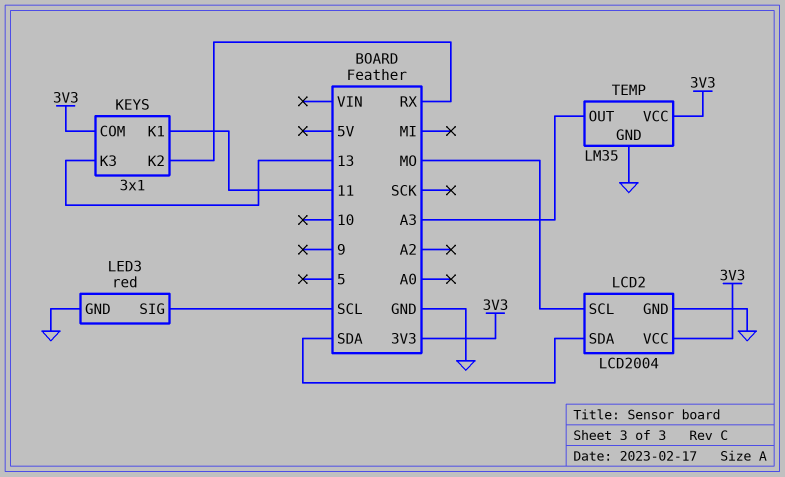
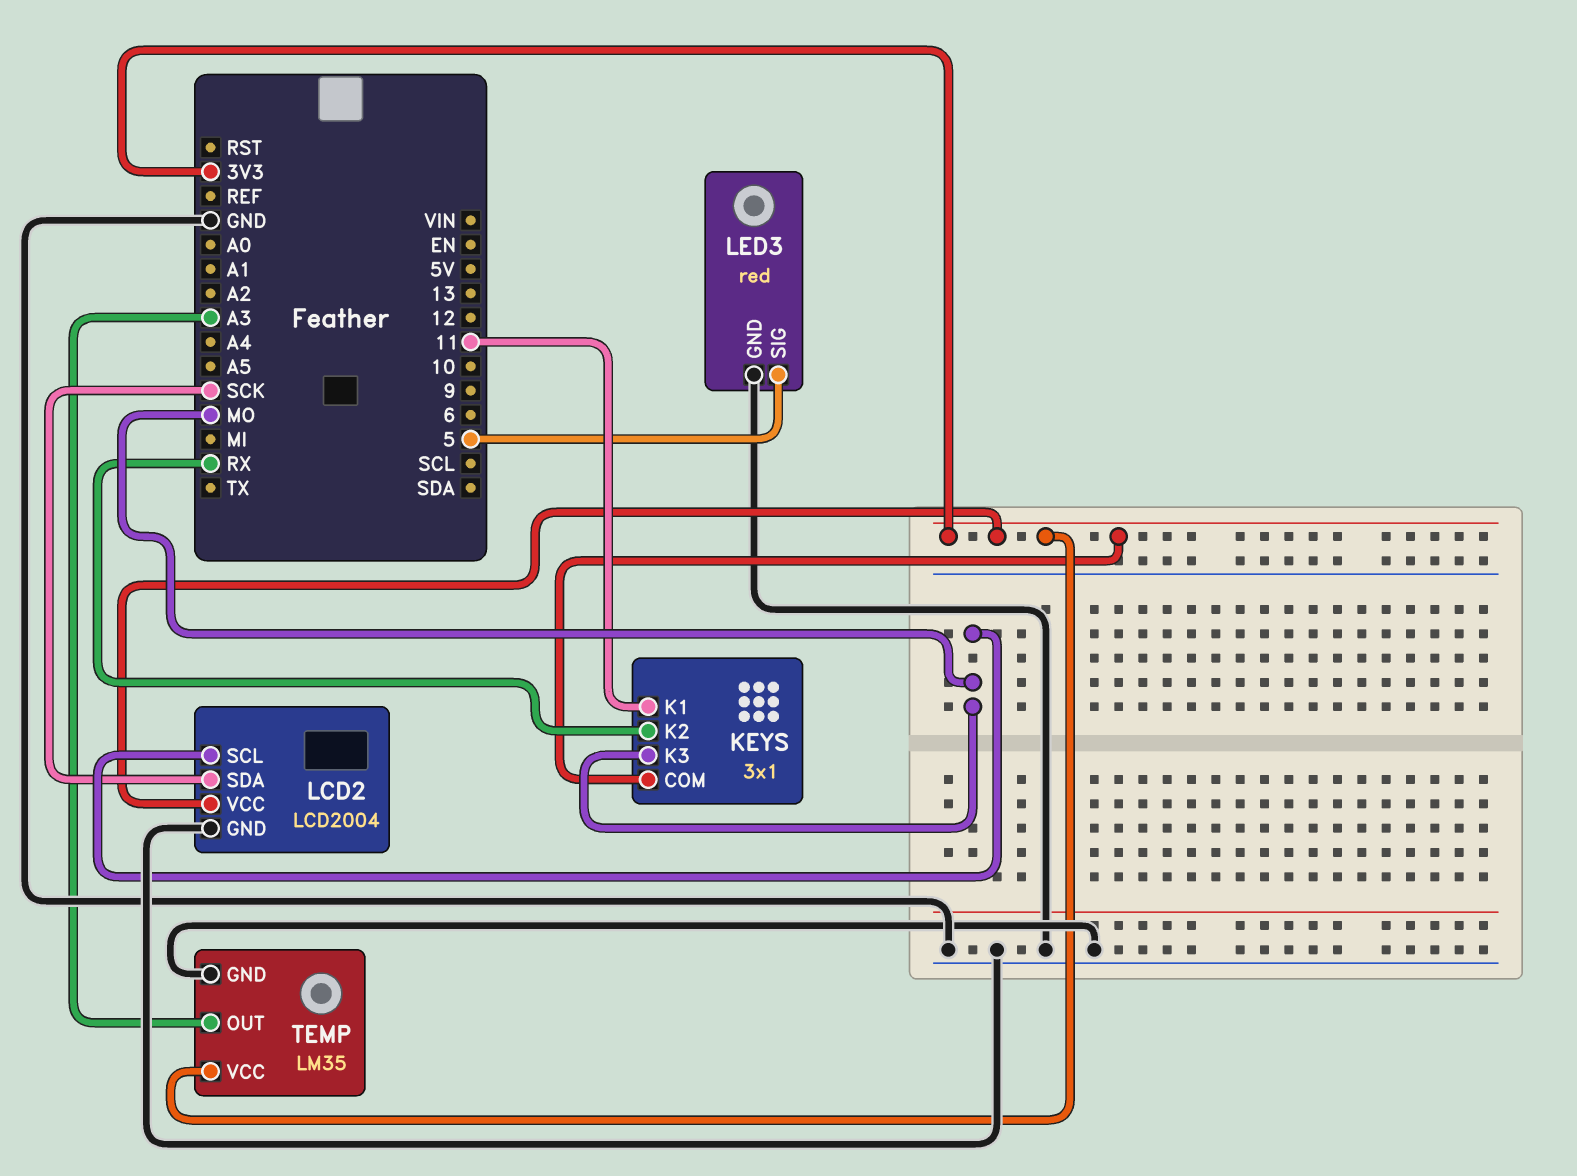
KEYS pin K3: 13 -> MO
LCD2 pin SDA: SDA -> SCK
LED3 pin SIG: SCL -> 5

